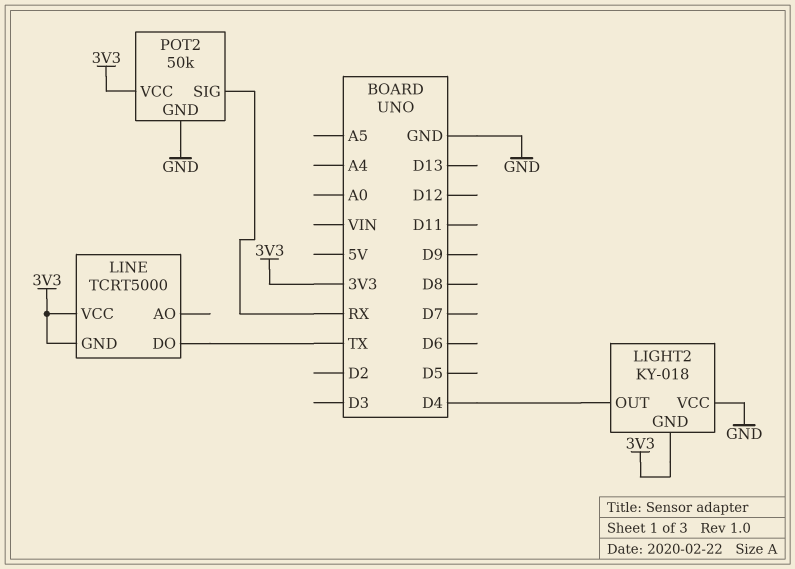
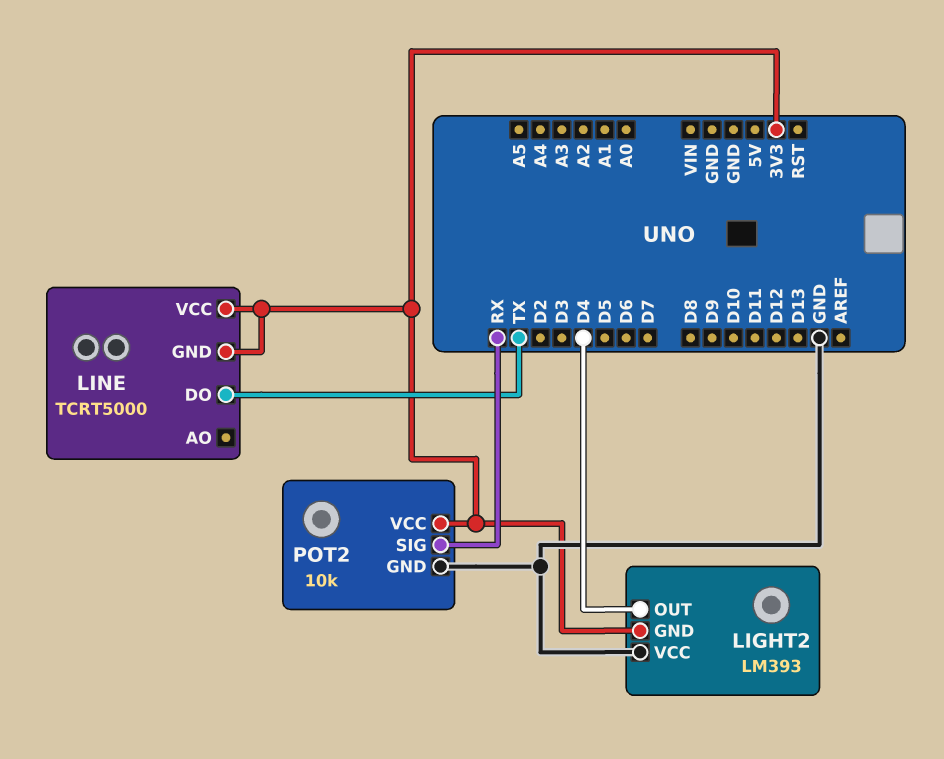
LIGHT2: KY-018 -> LM393
POT2: 50k -> 10k

